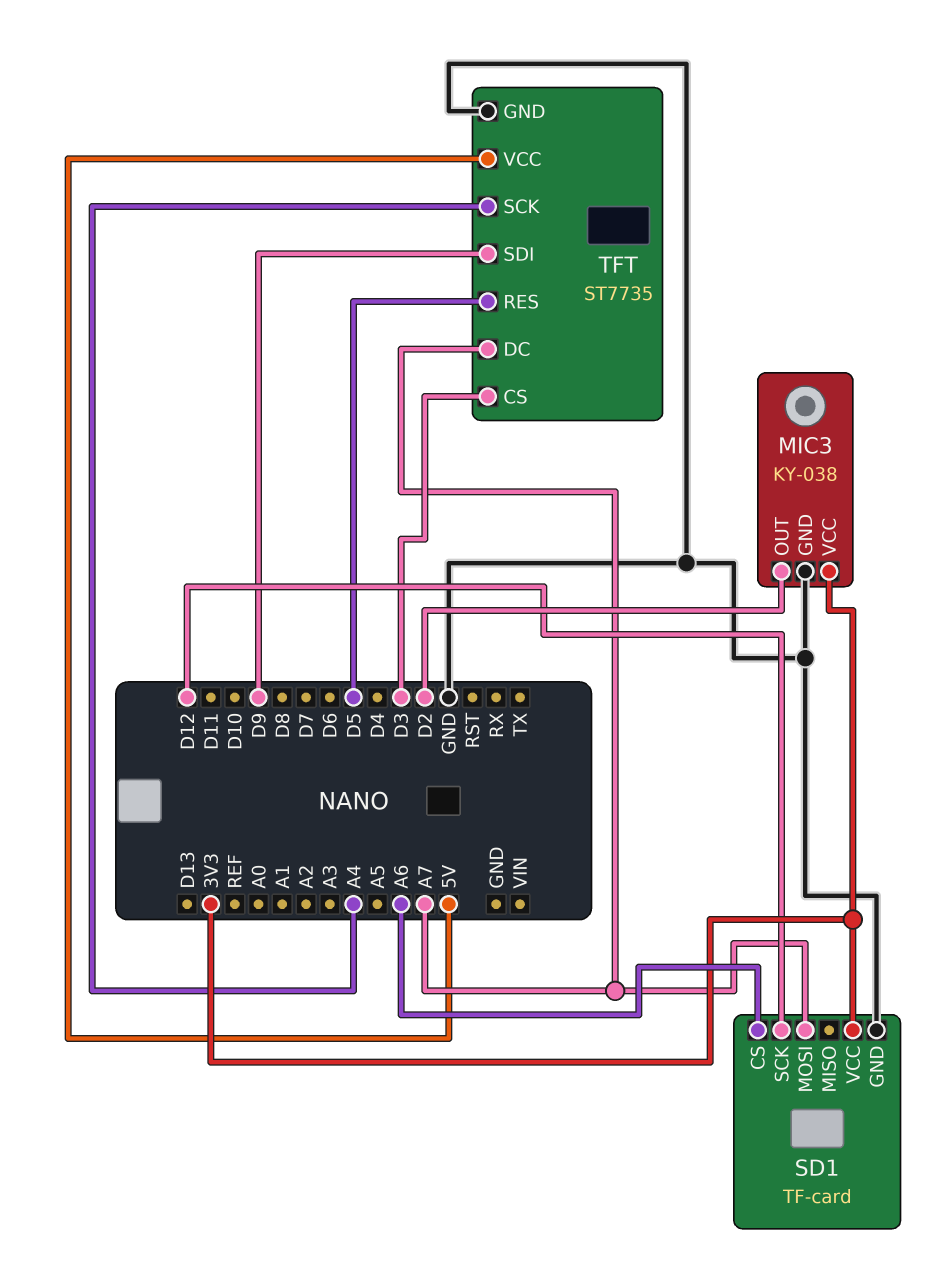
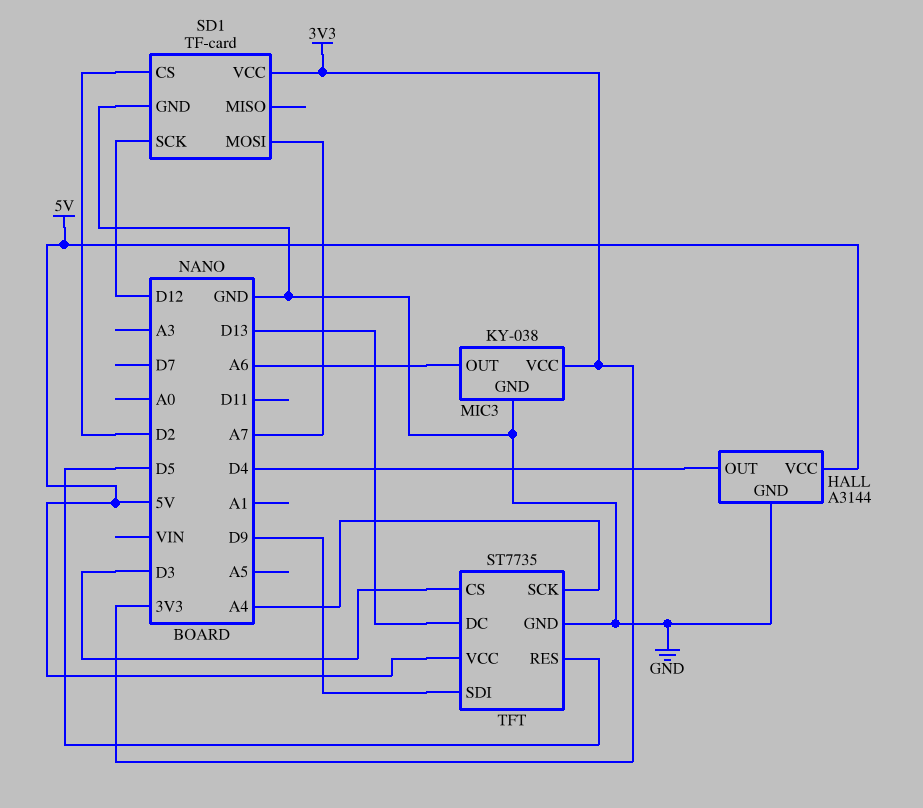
HALL: none -> A3144
HALL pin GND: none -> GND
HALL pin OUT: none -> D4
HALL pin VCC: none -> 5V
MIC3 pin OUT: D2 -> A6
SD1 pin CS: A6 -> D2
TFT pin DC: A7 -> D13

